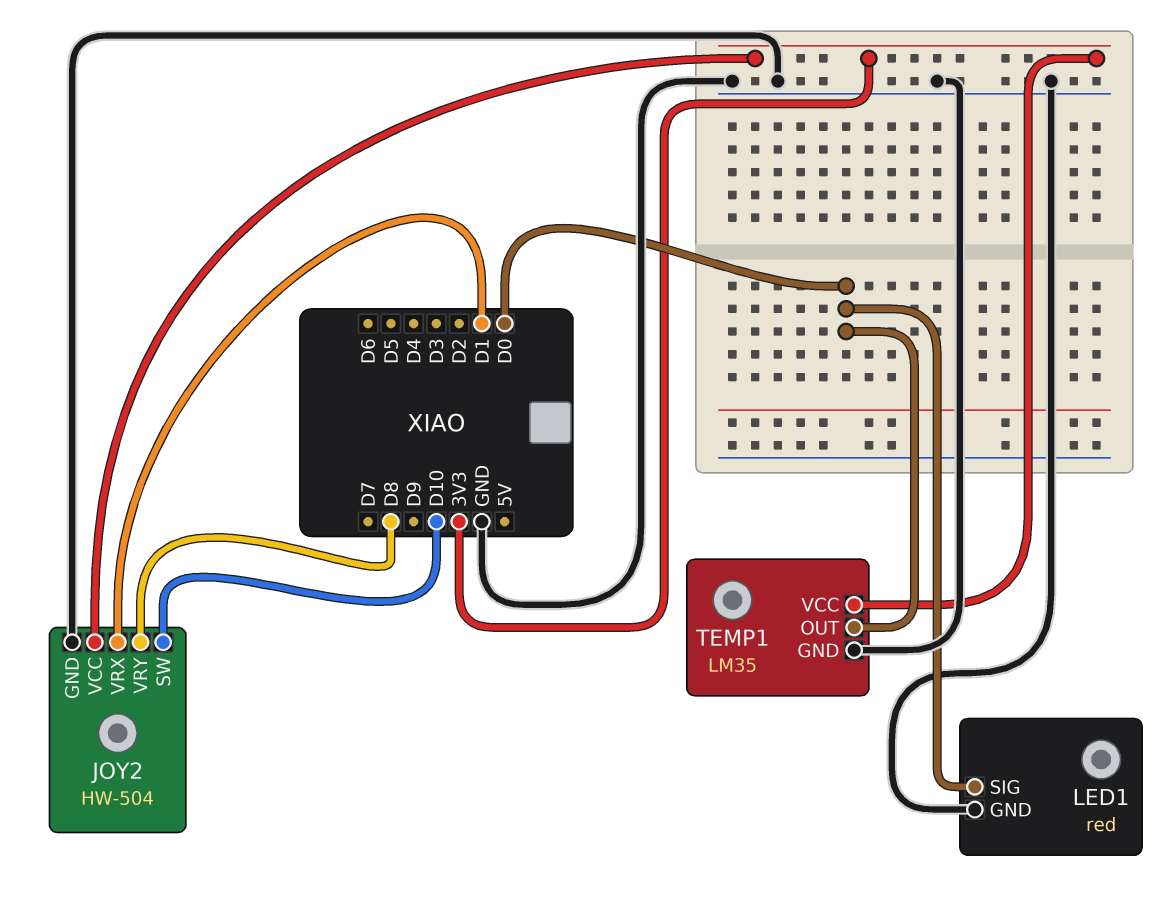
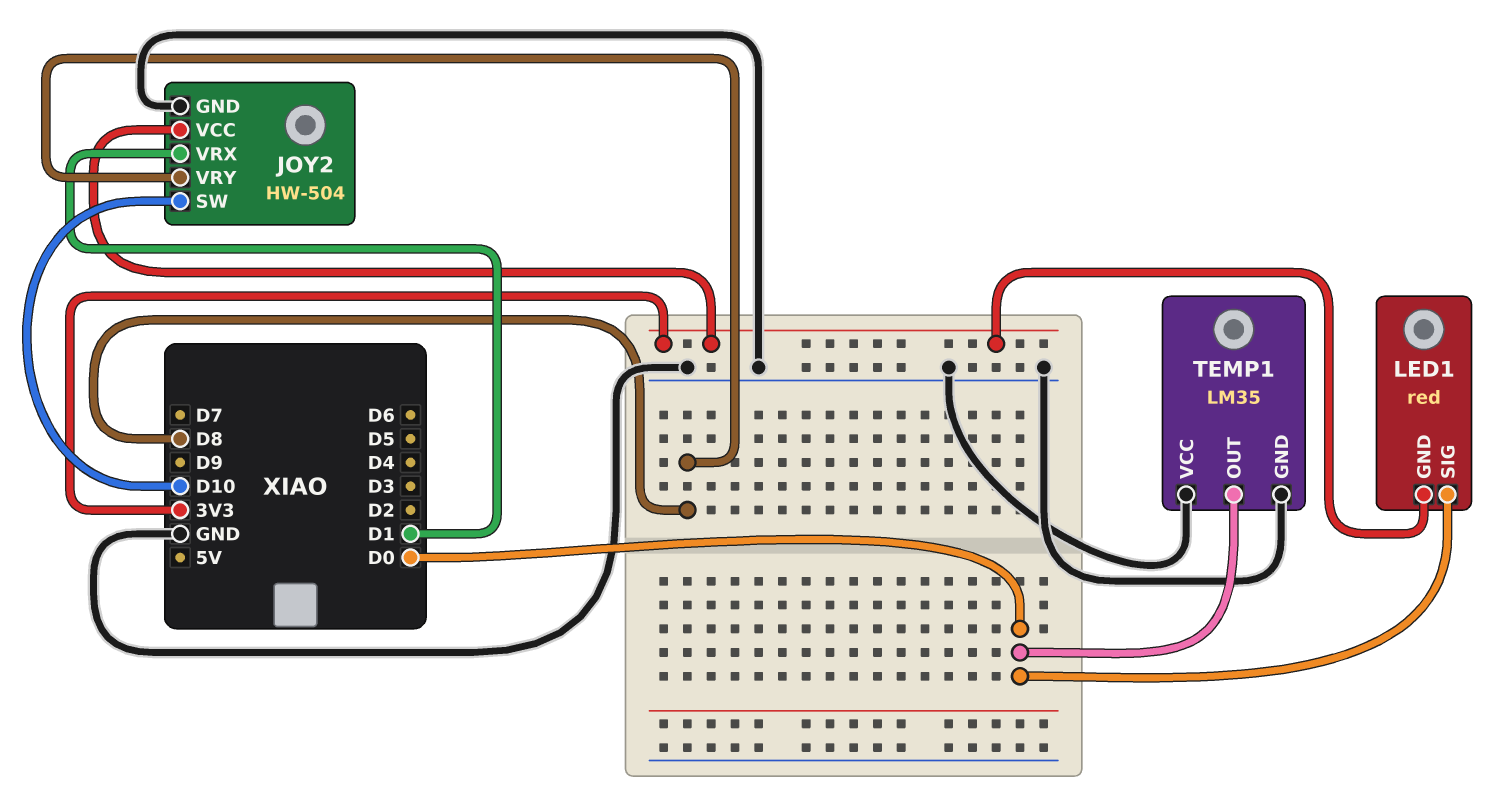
LED1 pin GND: GND -> 3V3
TEMP1 pin VCC: 3V3 -> GND

